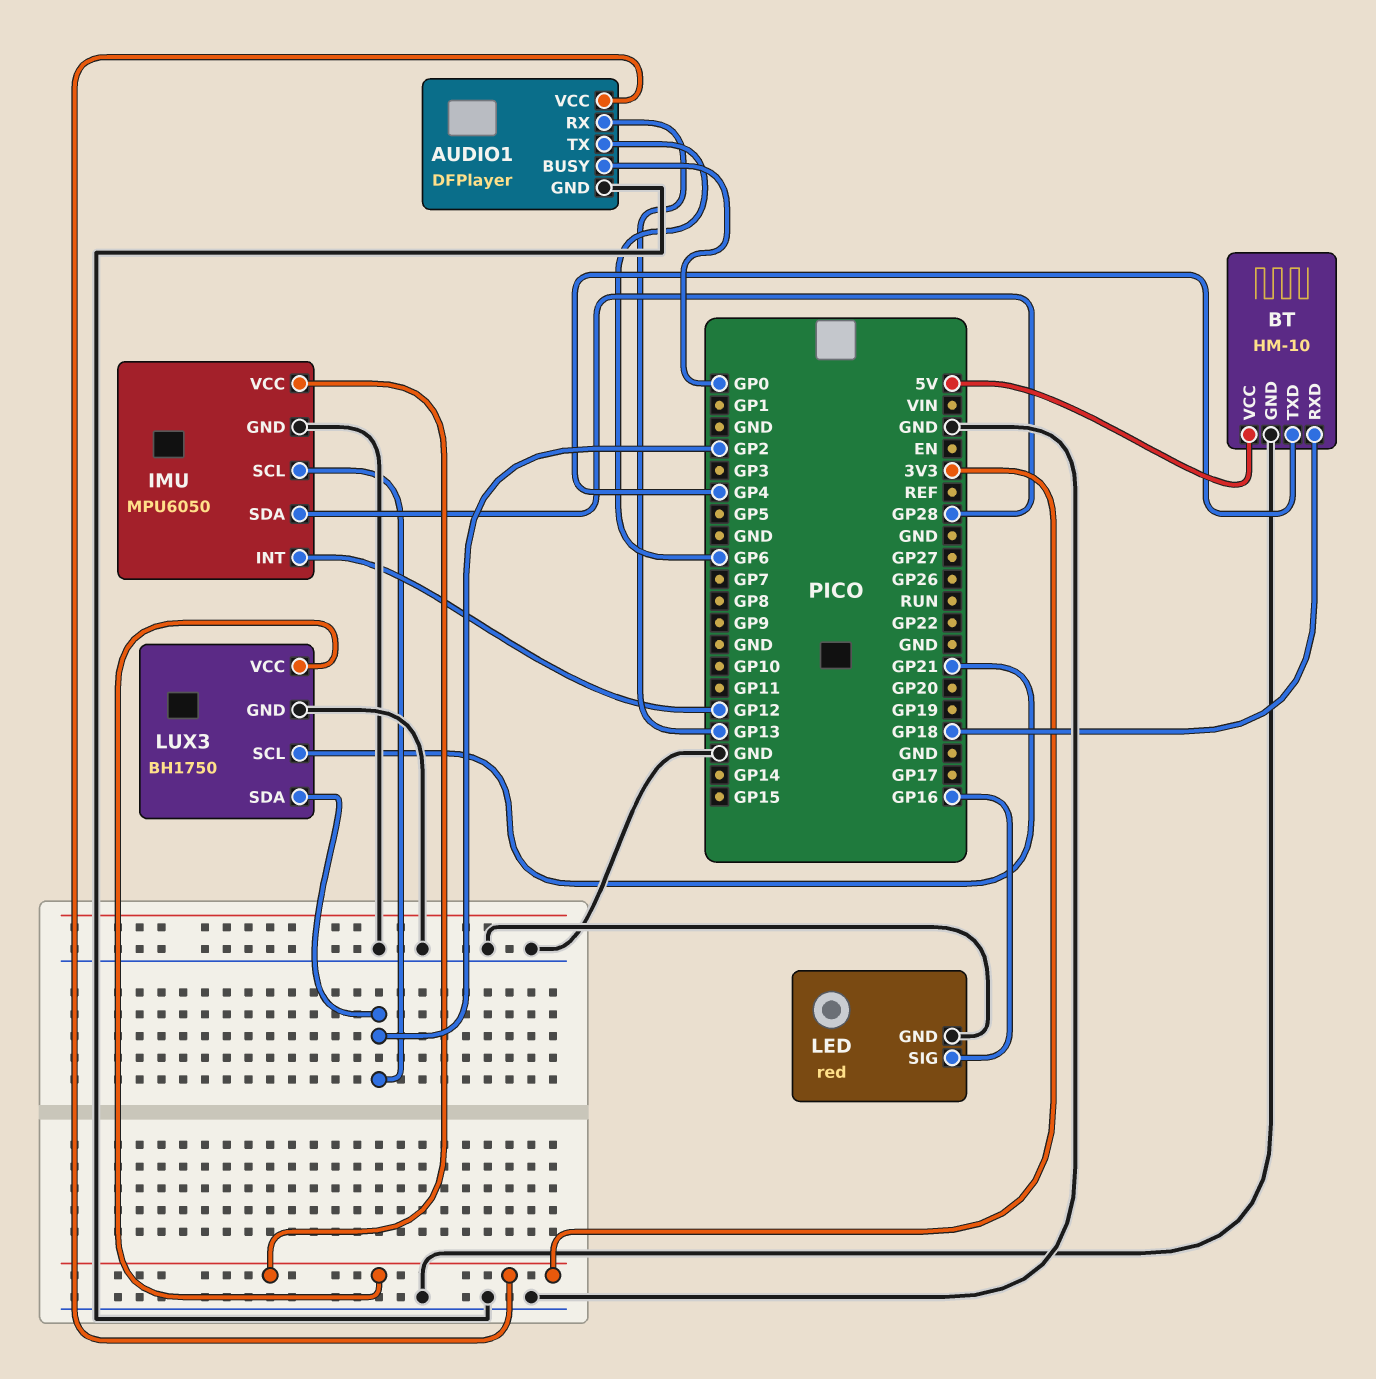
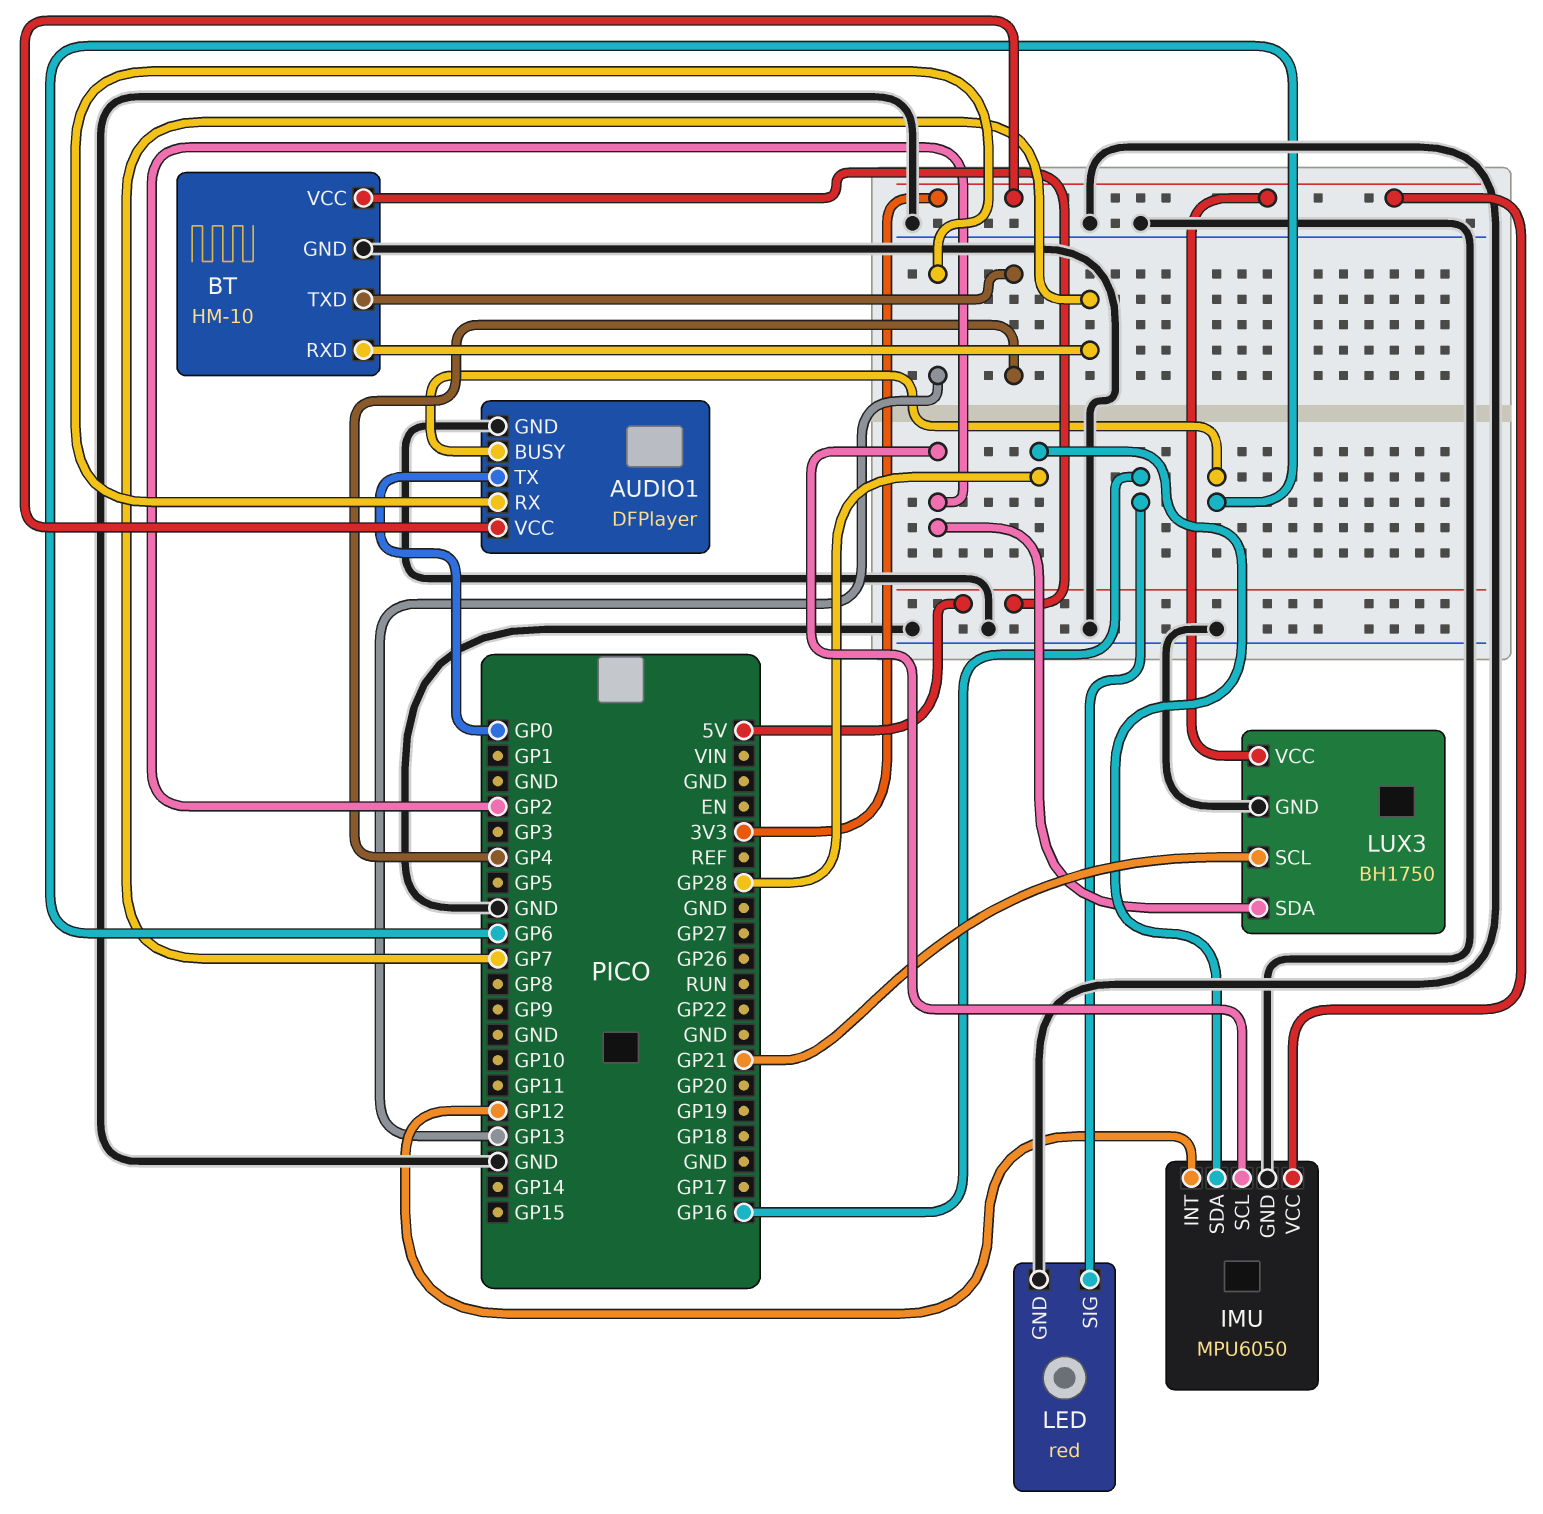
AUDIO1 pin BUSY: GP0 -> GP6
AUDIO1 pin TX: GP6 -> GP0
BT pin RXD: GP18 -> GP7

